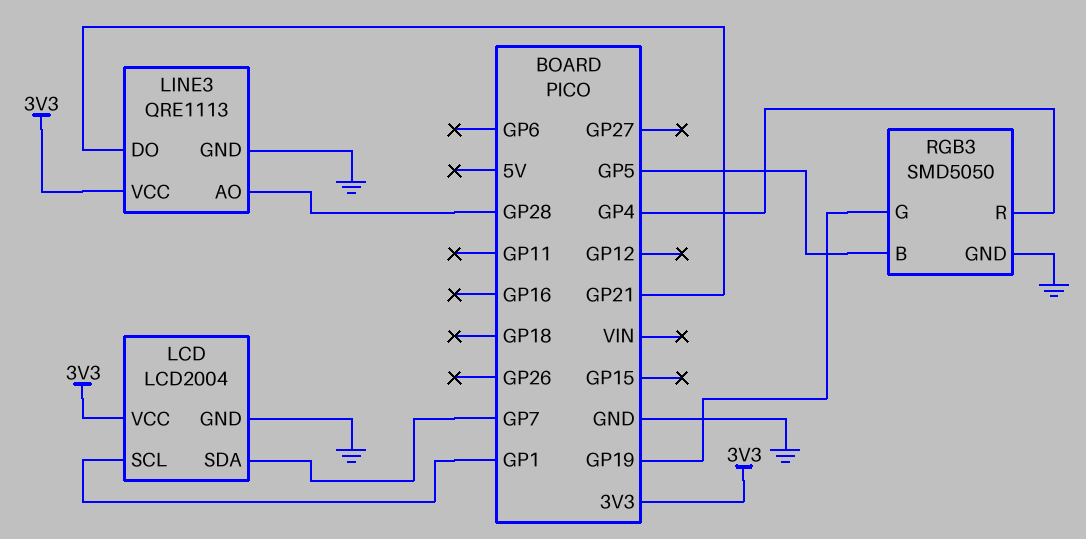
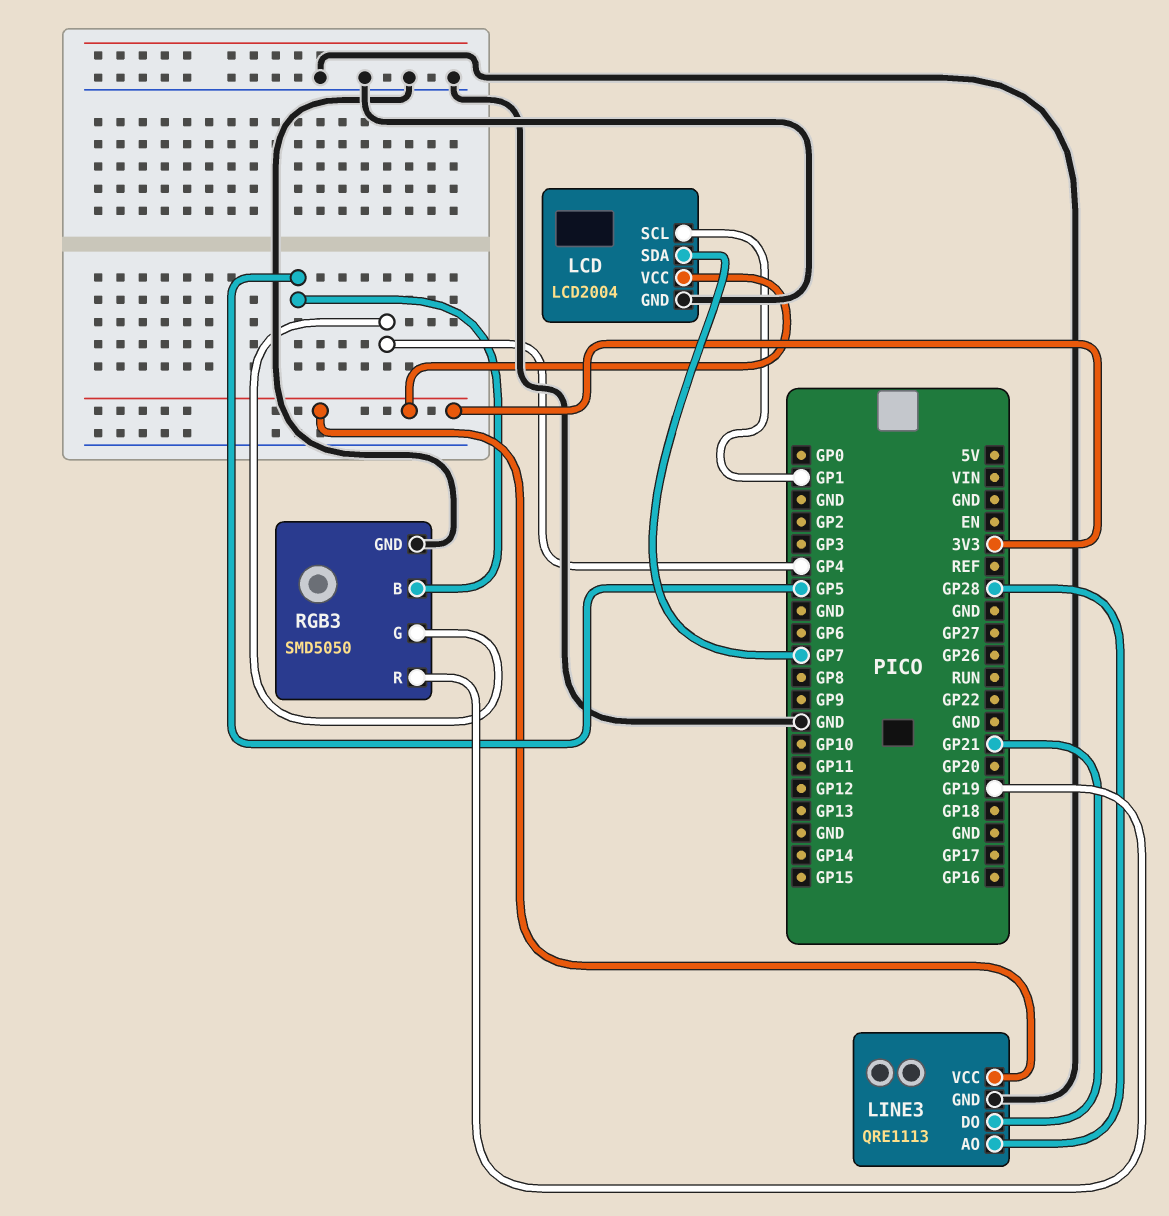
RGB3 pin G: GP19 -> GP4
RGB3 pin R: GP4 -> GP19

